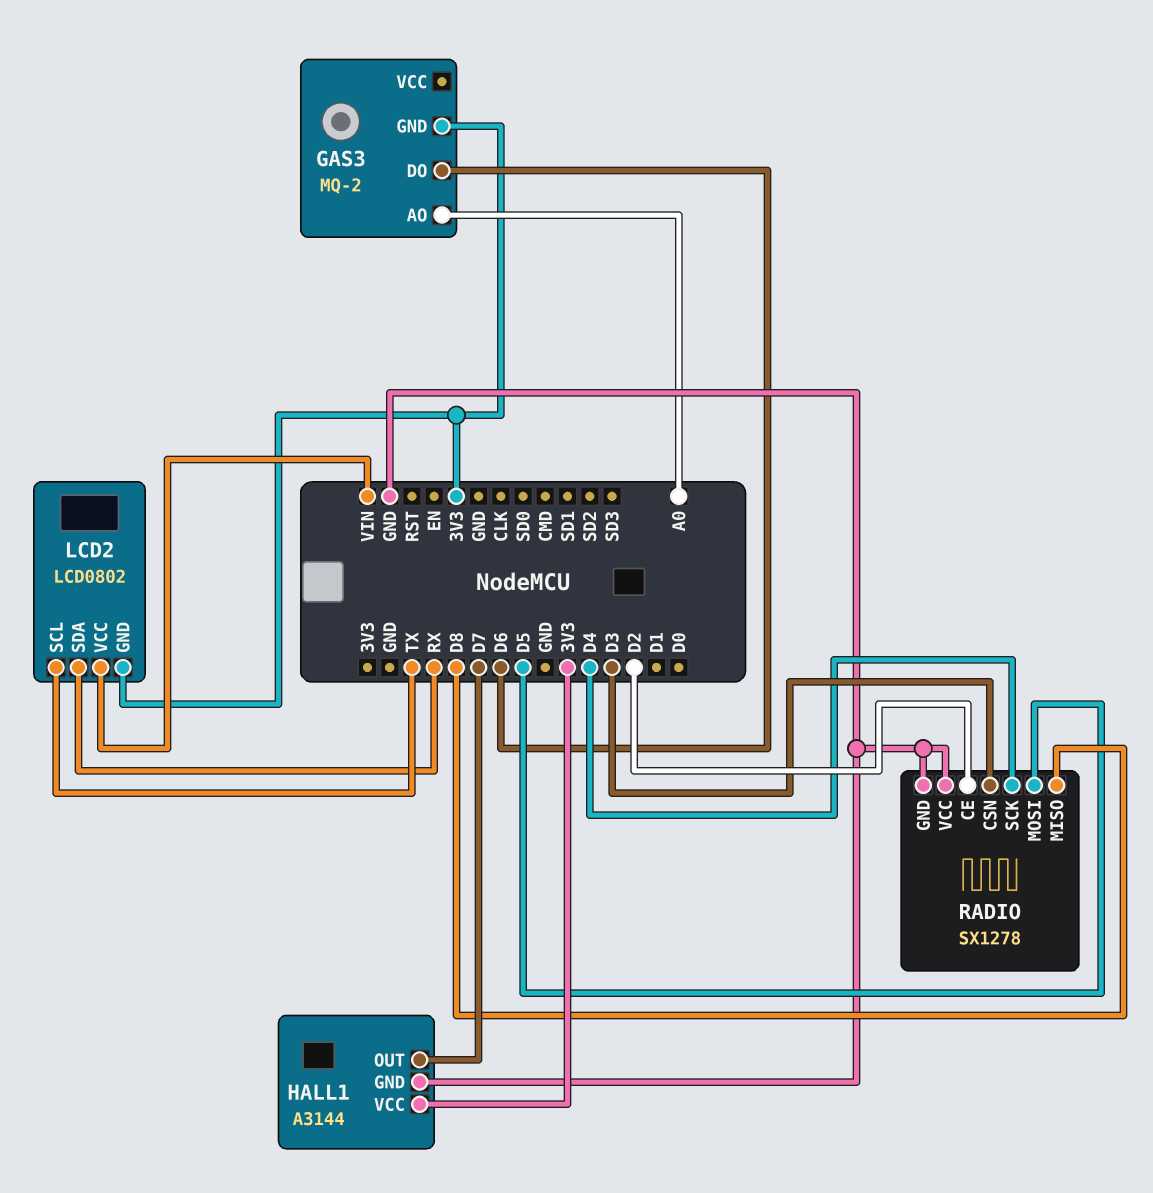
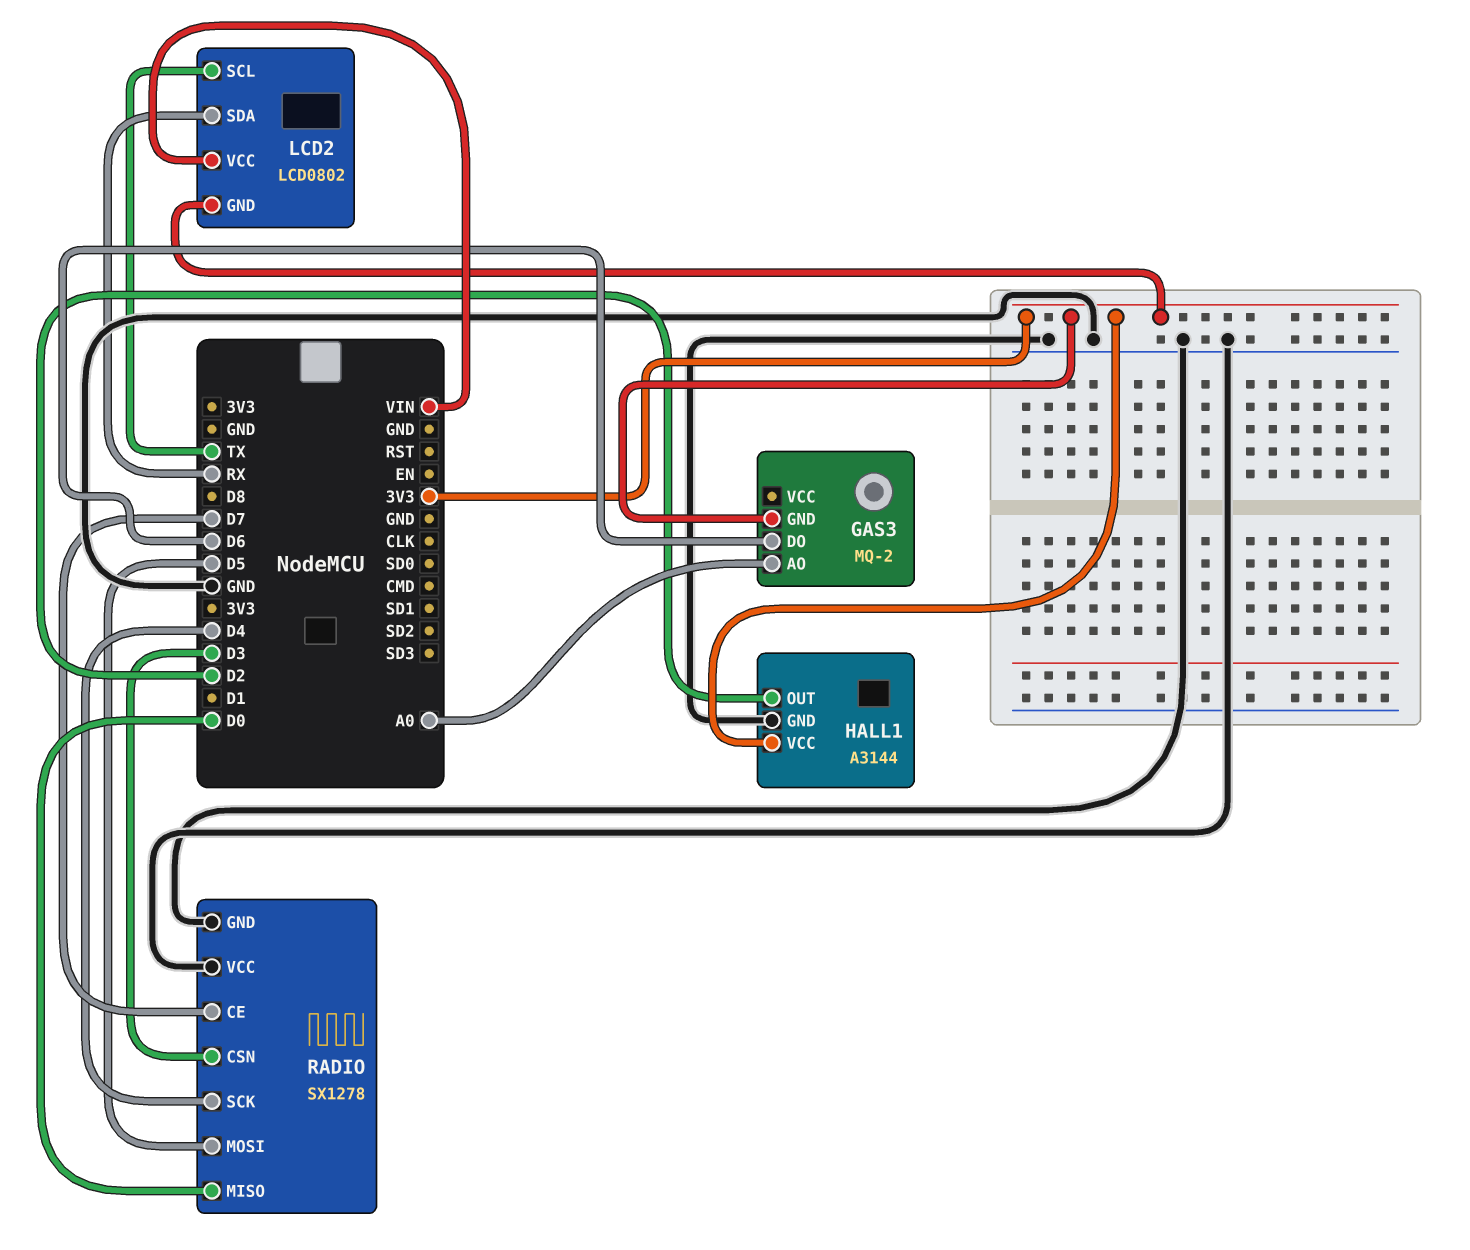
HALL1 pin OUT: D7 -> D2
RADIO pin CE: D2 -> D7
RADIO pin MISO: D8 -> D0

